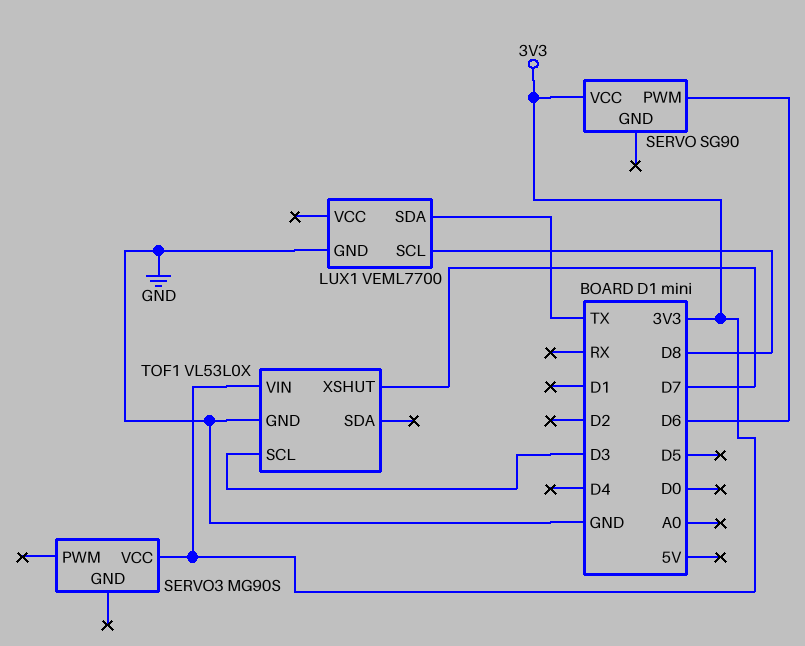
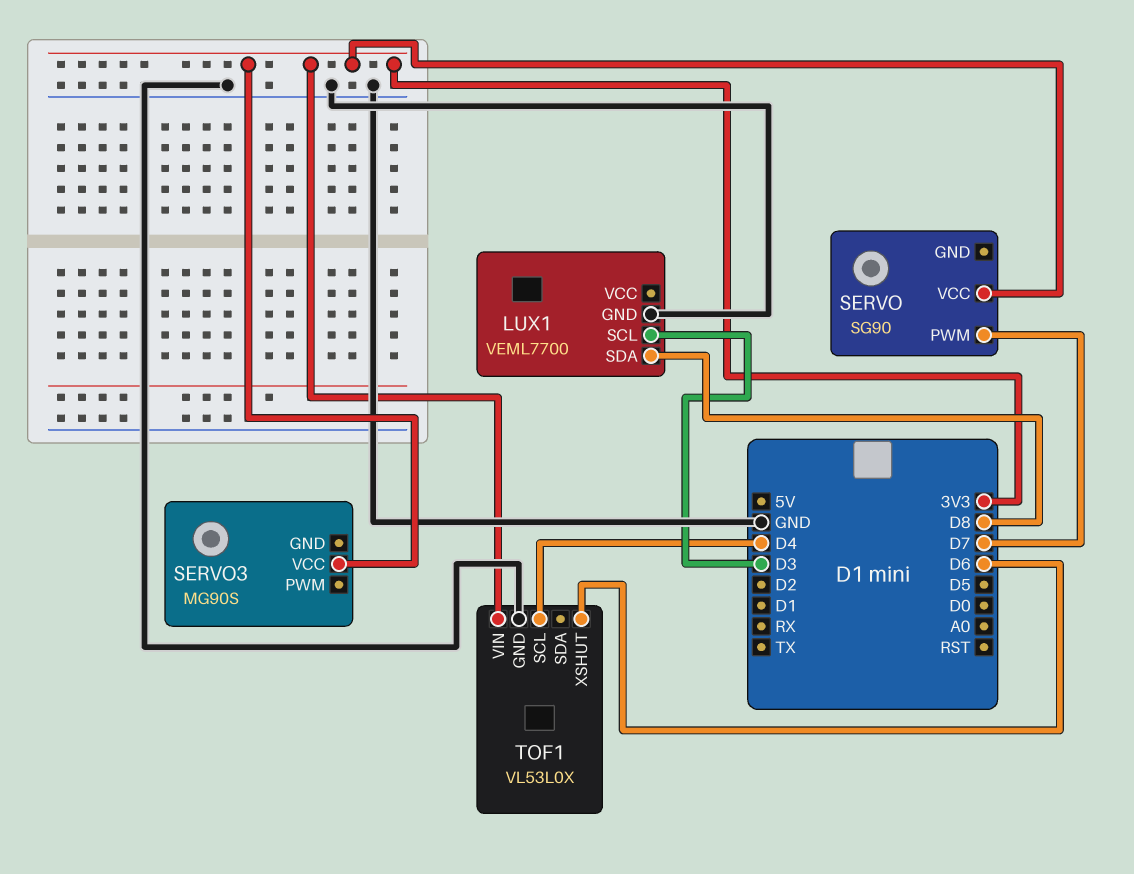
LUX1 pin SCL: D8 -> D3
LUX1 pin SDA: TX -> D8
SERVO pin PWM: D6 -> D7
TOF1 pin SCL: D3 -> D4
TOF1 pin XSHUT: D7 -> D6

